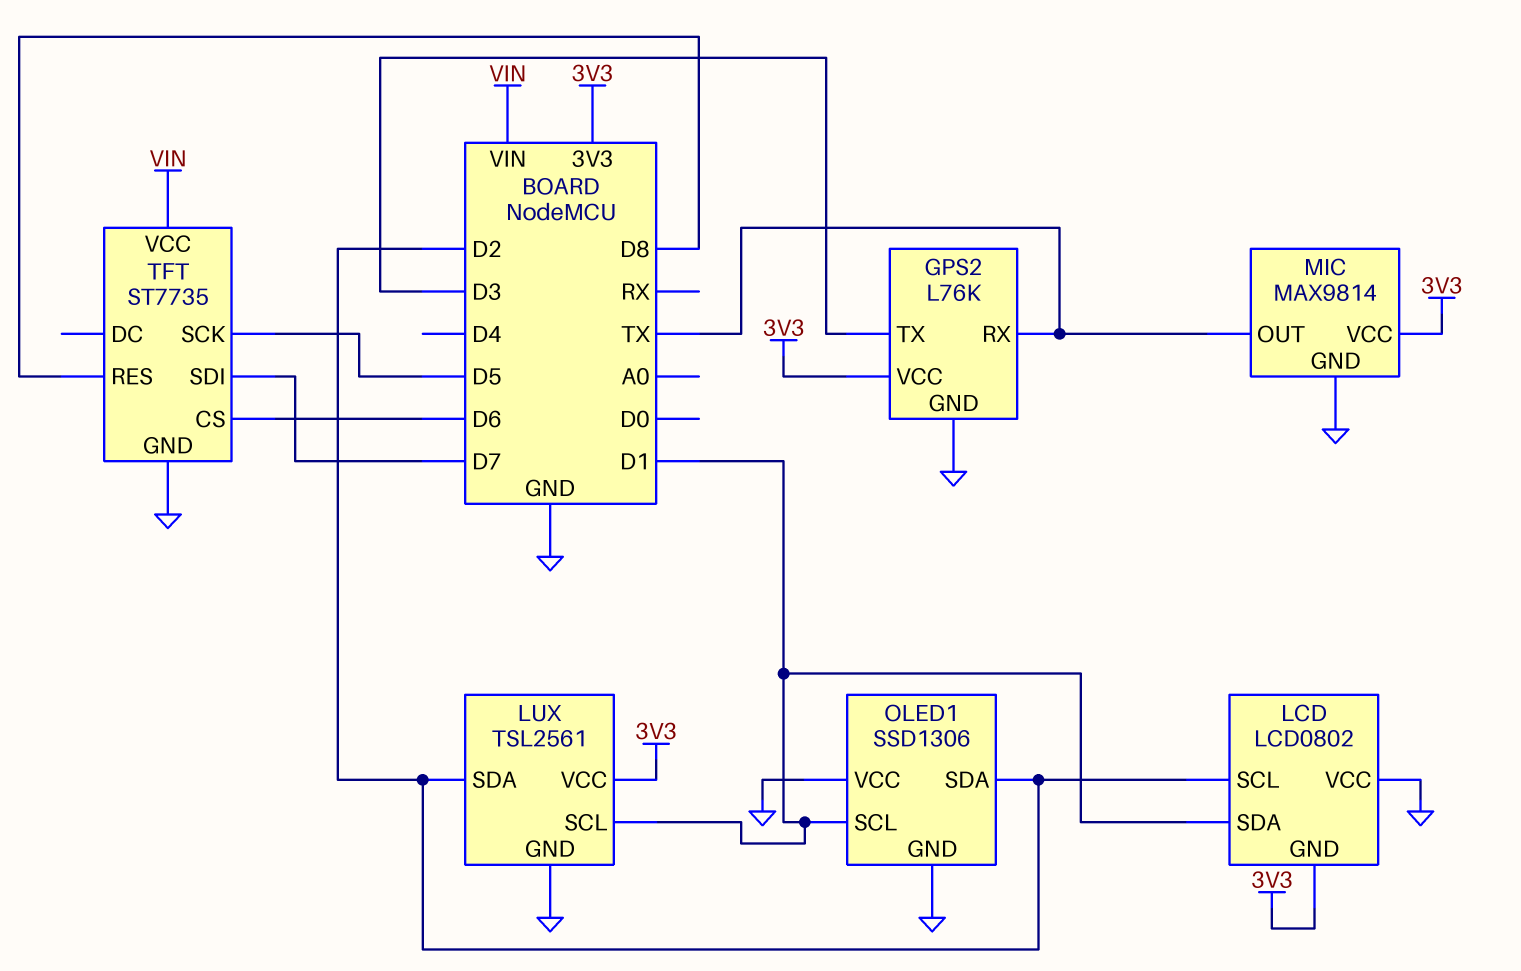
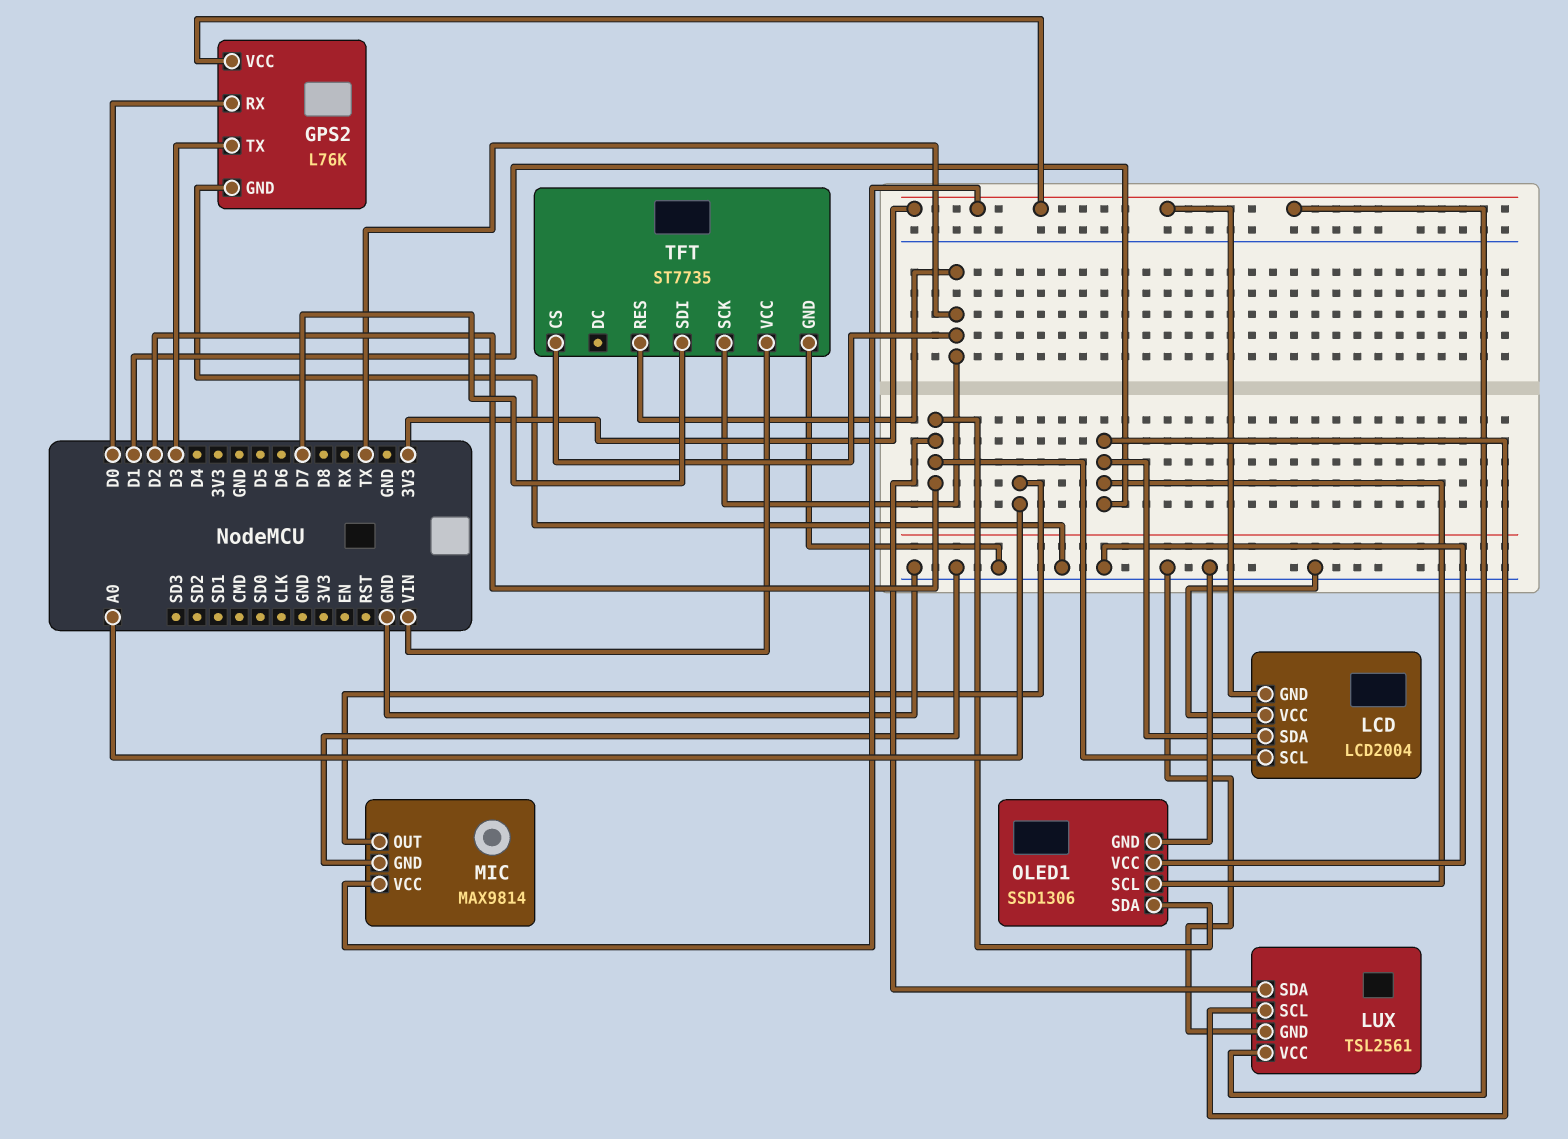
GPS2 pin RX: TX -> D0
LCD: LCD0802 -> LCD2004
MIC pin OUT: TX -> A0
TFT pin CS: D6 -> TX
TFT pin RES: D8 -> TX
TFT pin SCK: D5 -> TX

